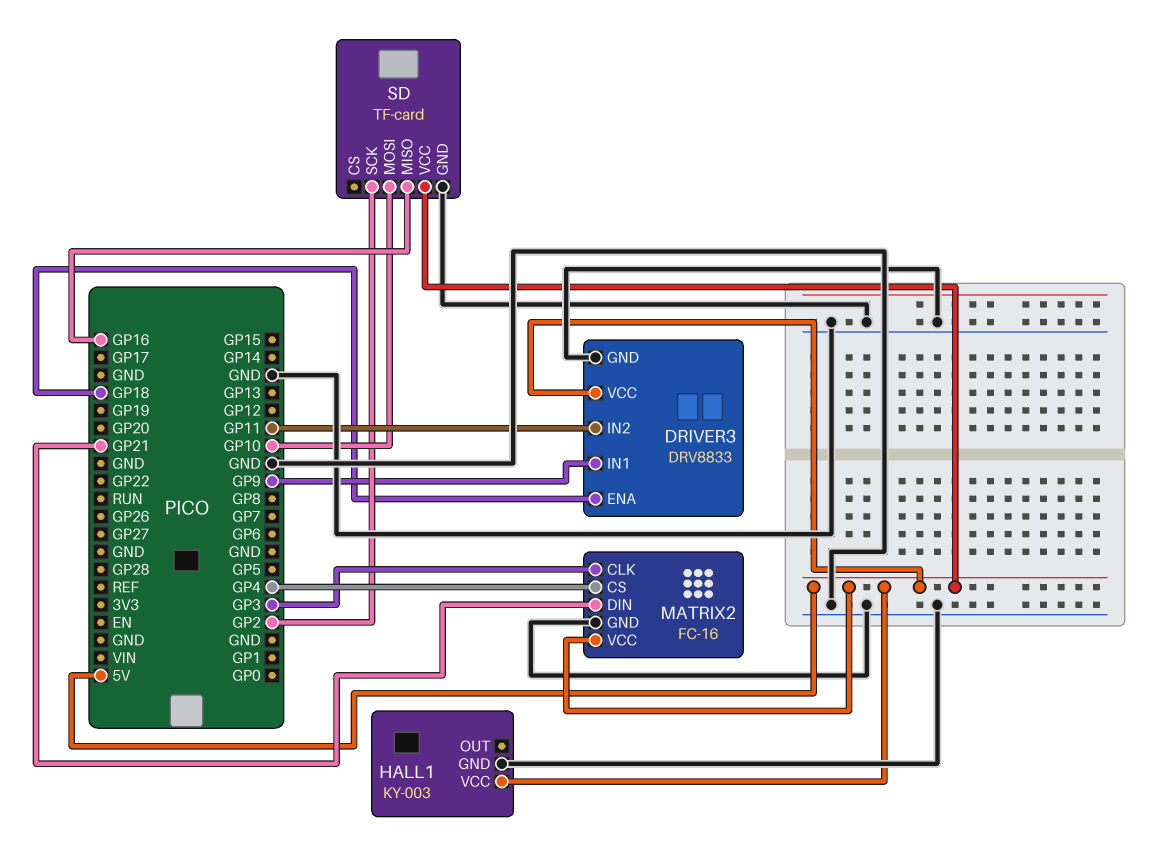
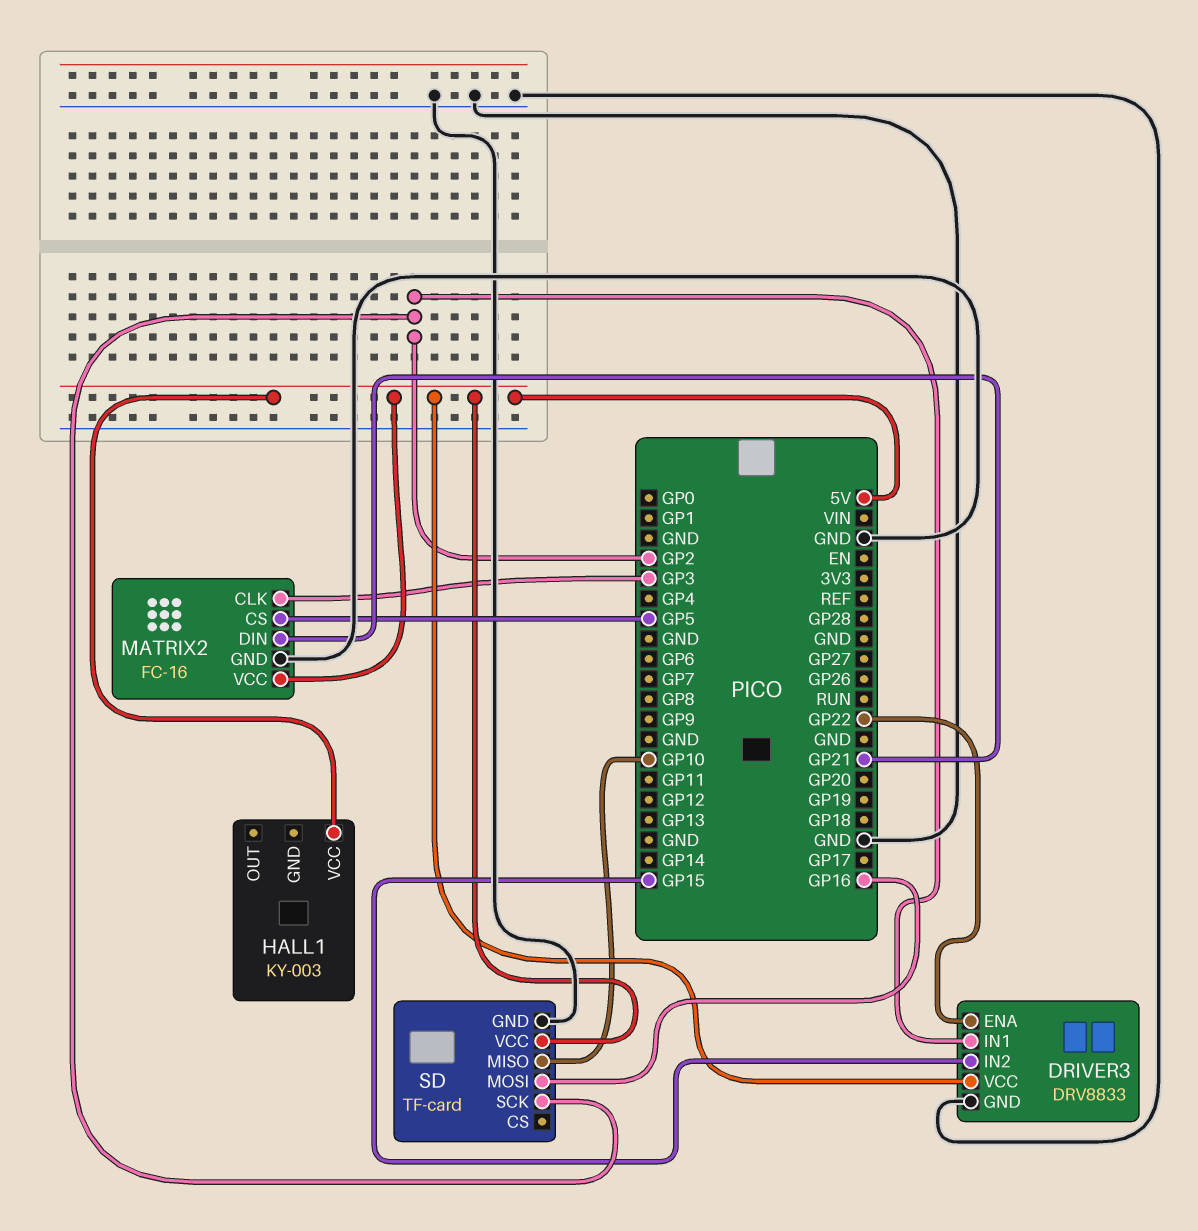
DRIVER3 pin ENA: GP18 -> GP22
DRIVER3 pin IN1: GP9 -> GP2
DRIVER3 pin IN2: GP11 -> GP15
HALL1 pin GND: GND -> none
MATRIX2 pin CS: GP4 -> GP5
SD pin MISO: GP16 -> GP10
SD pin MOSI: GP10 -> GP16

